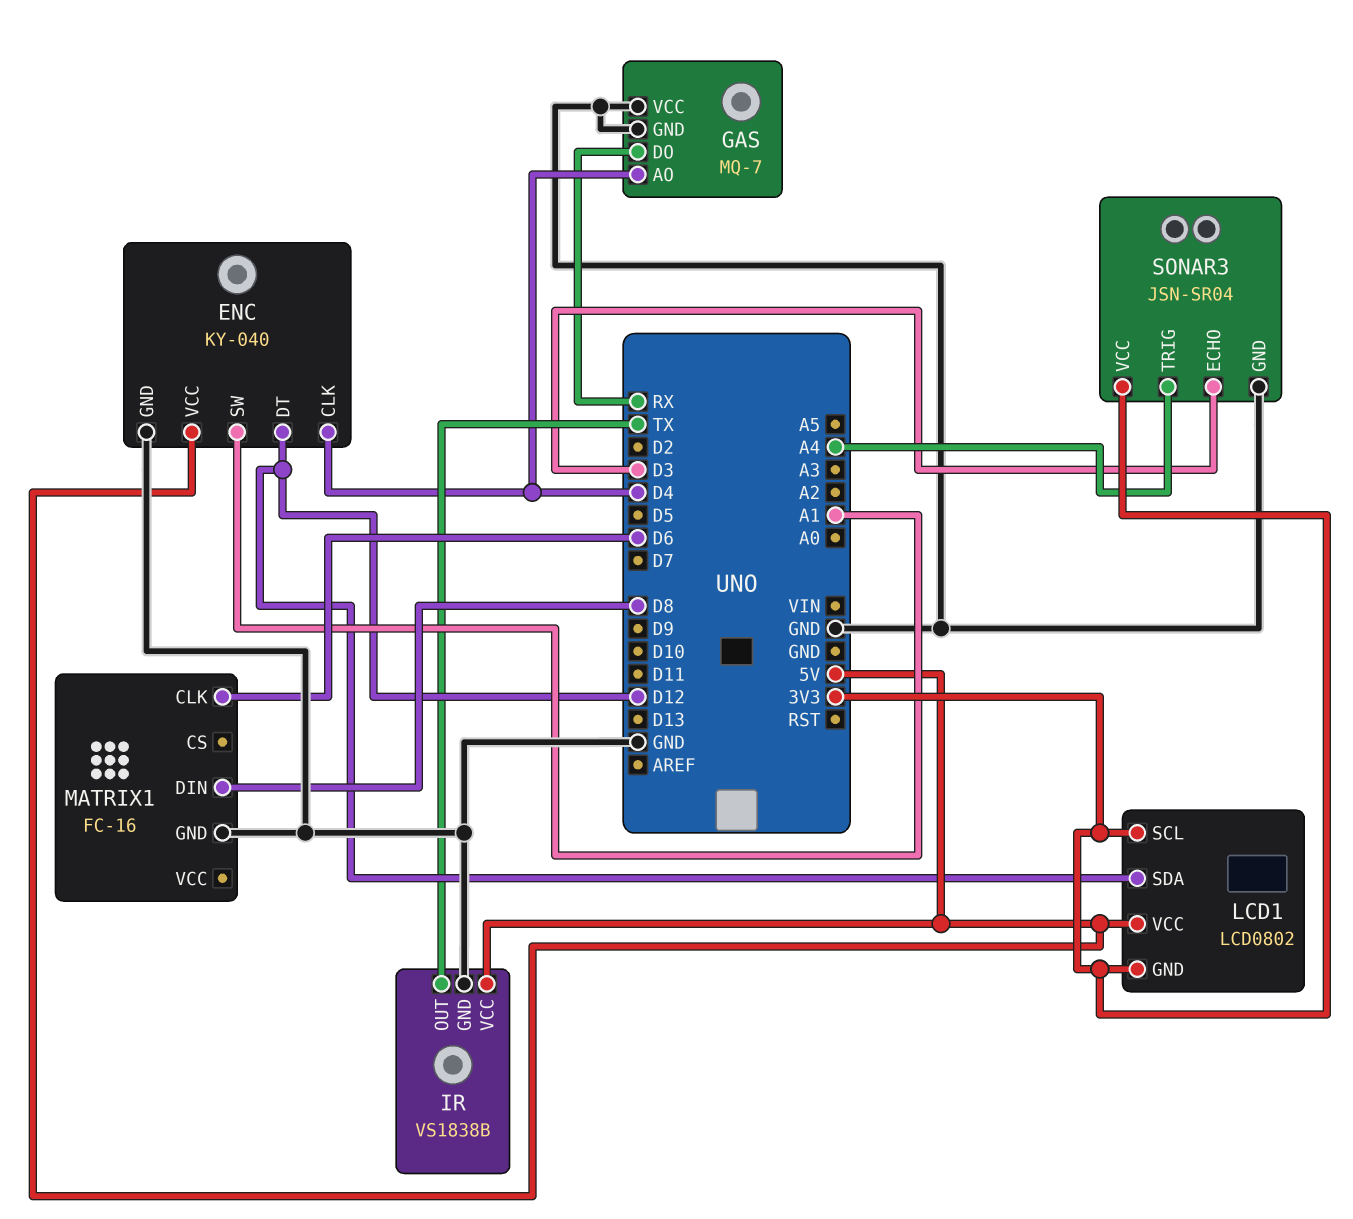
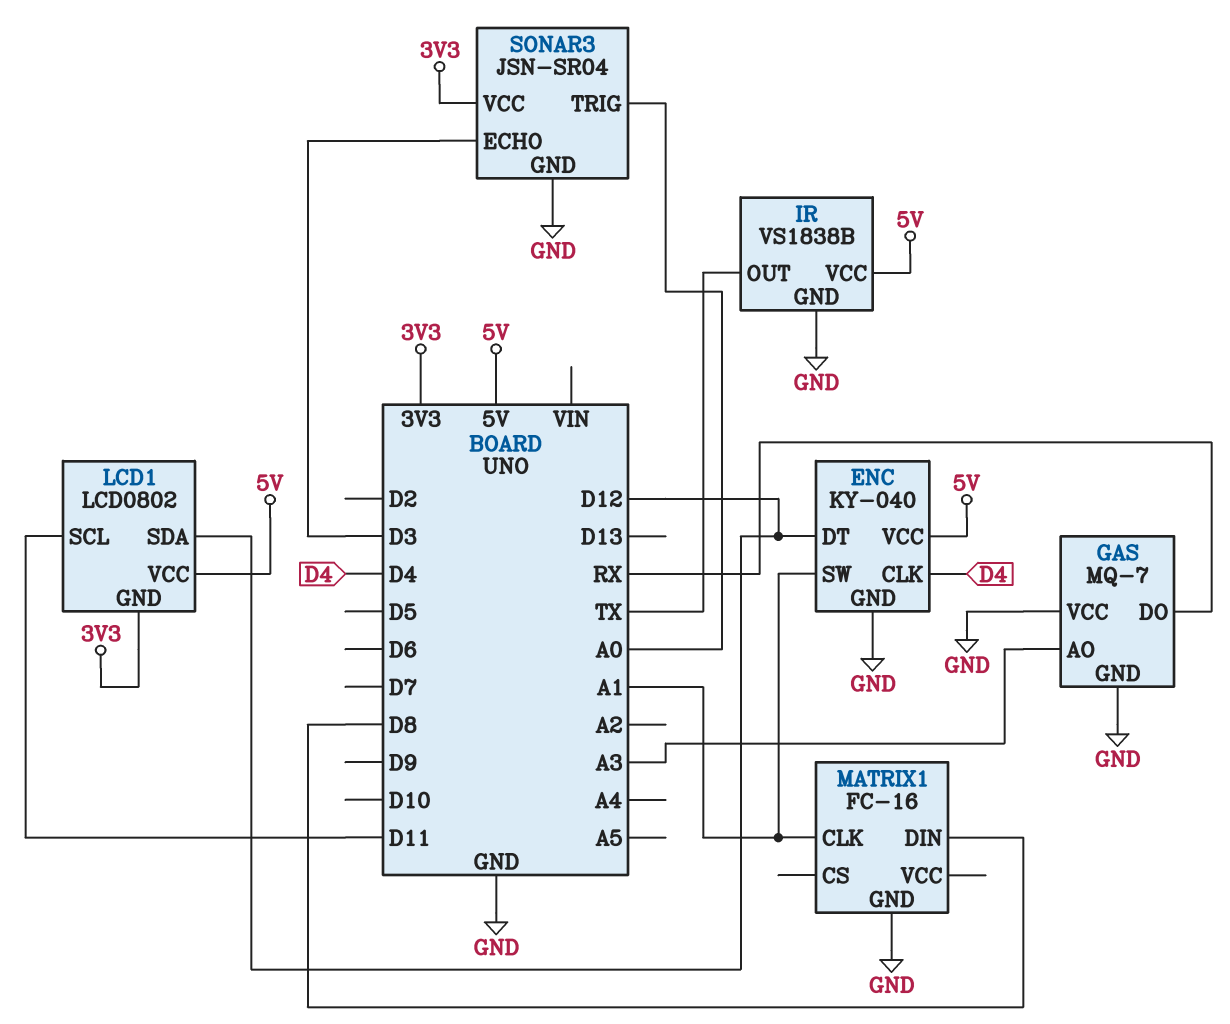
GAS pin AO: D4 -> A3
LCD1 pin SCL: 3V3 -> D11
MATRIX1 pin CLK: D6 -> A1
SONAR3 pin TRIG: A4 -> A0

